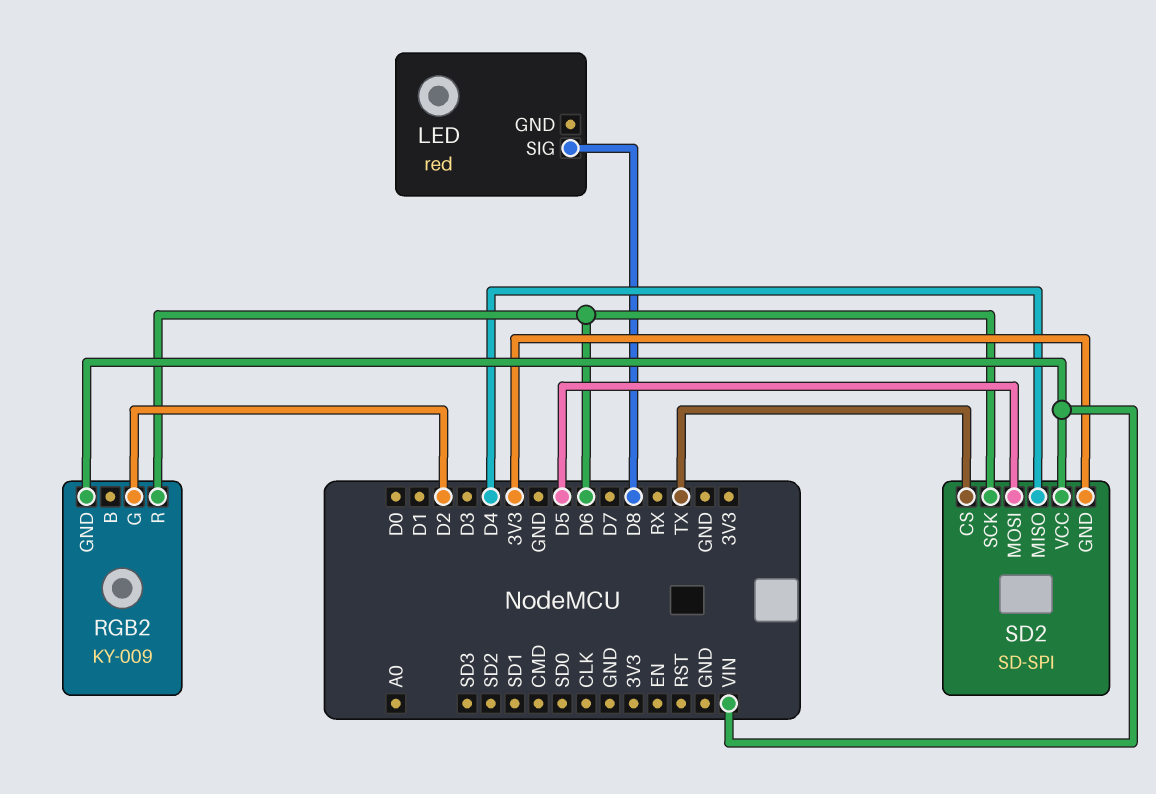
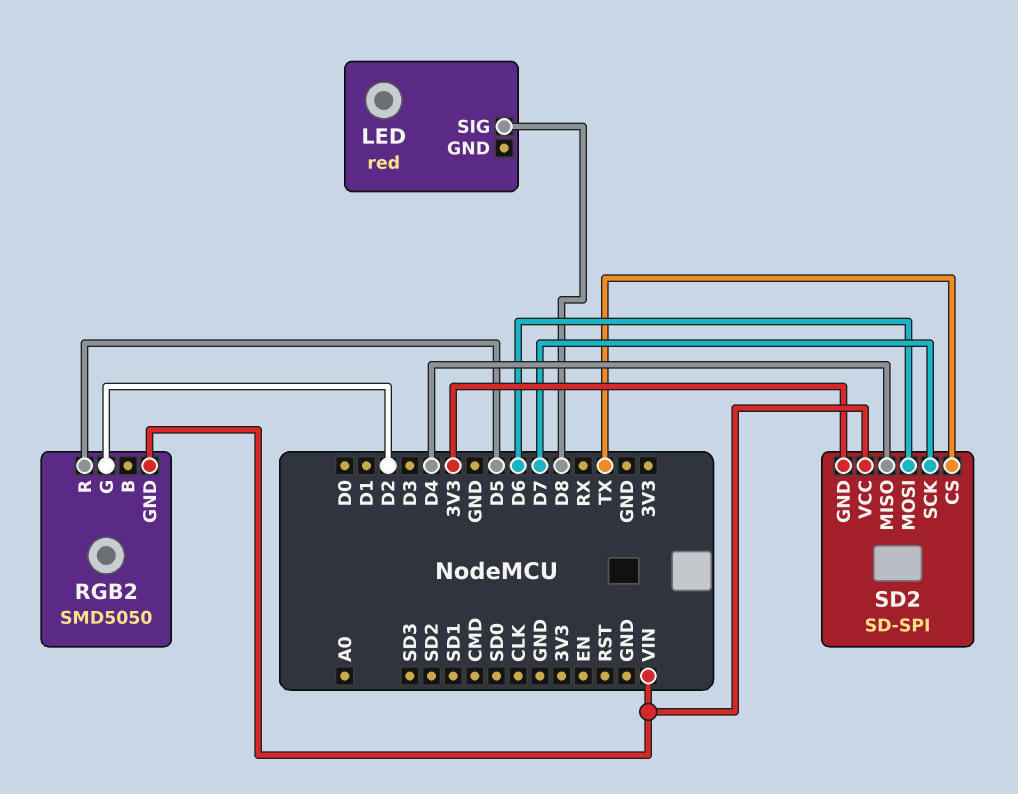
RGB2: KY-009 -> SMD5050
RGB2 pin R: D6 -> D5
SD2 pin MOSI: D5 -> D6
SD2 pin SCK: D6 -> D7

